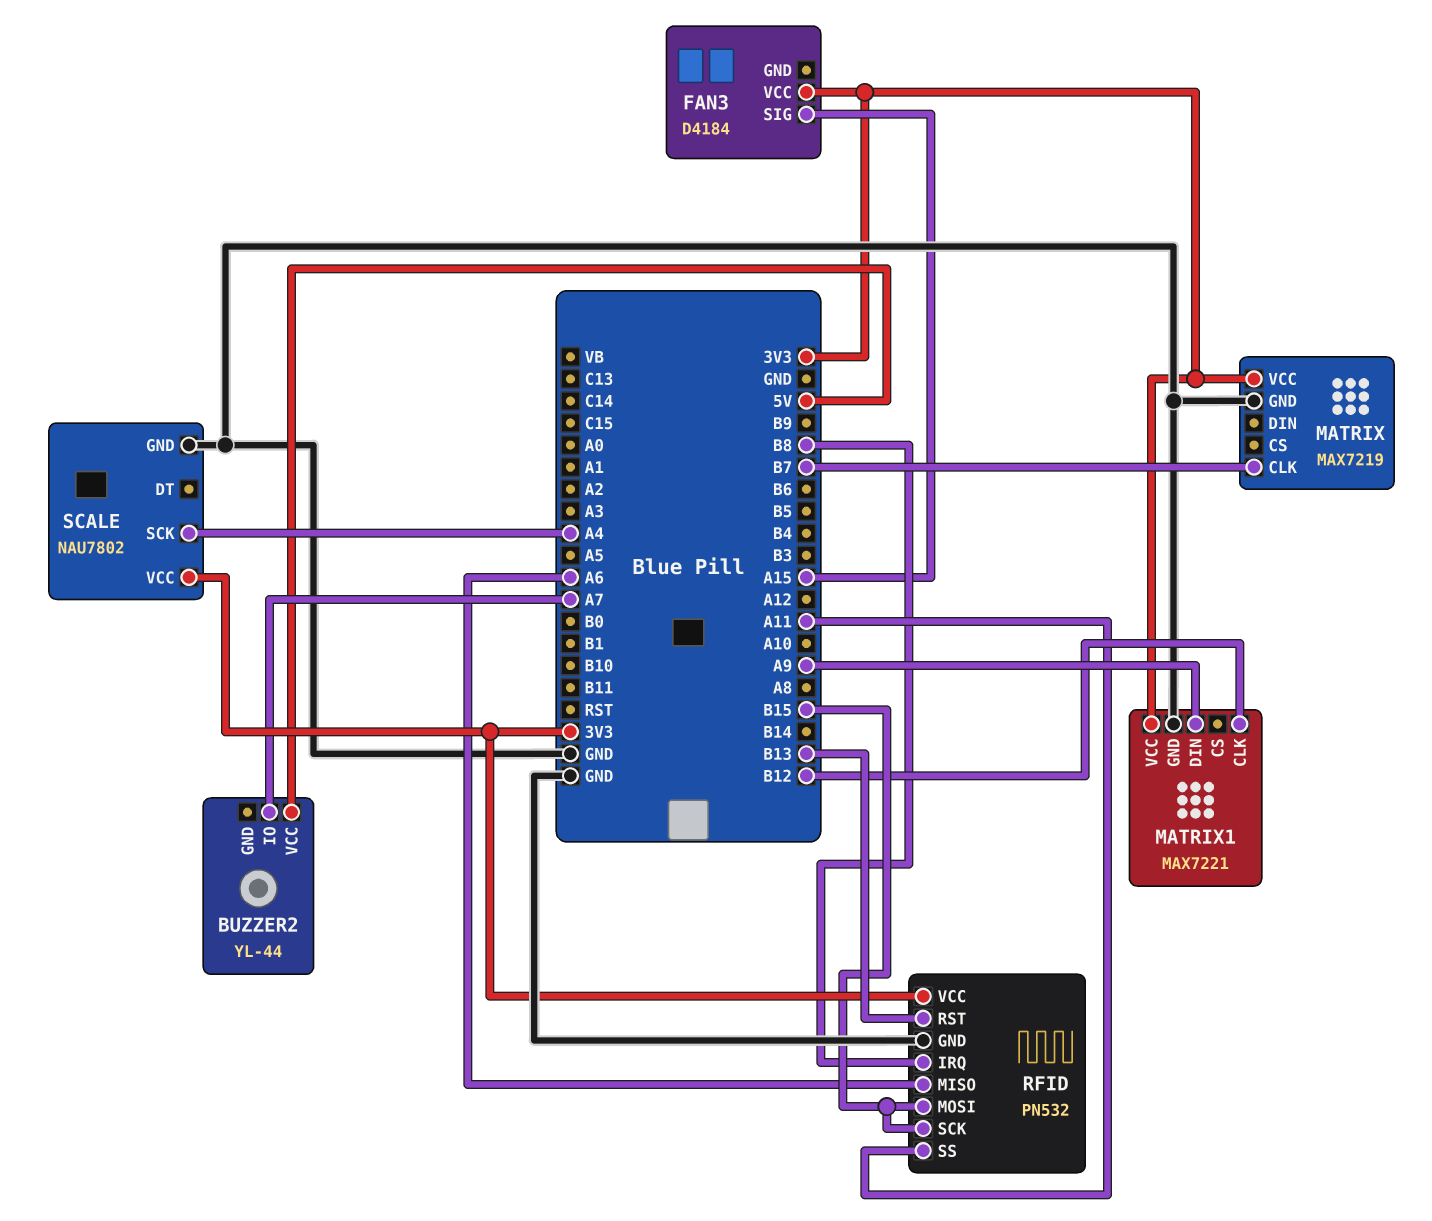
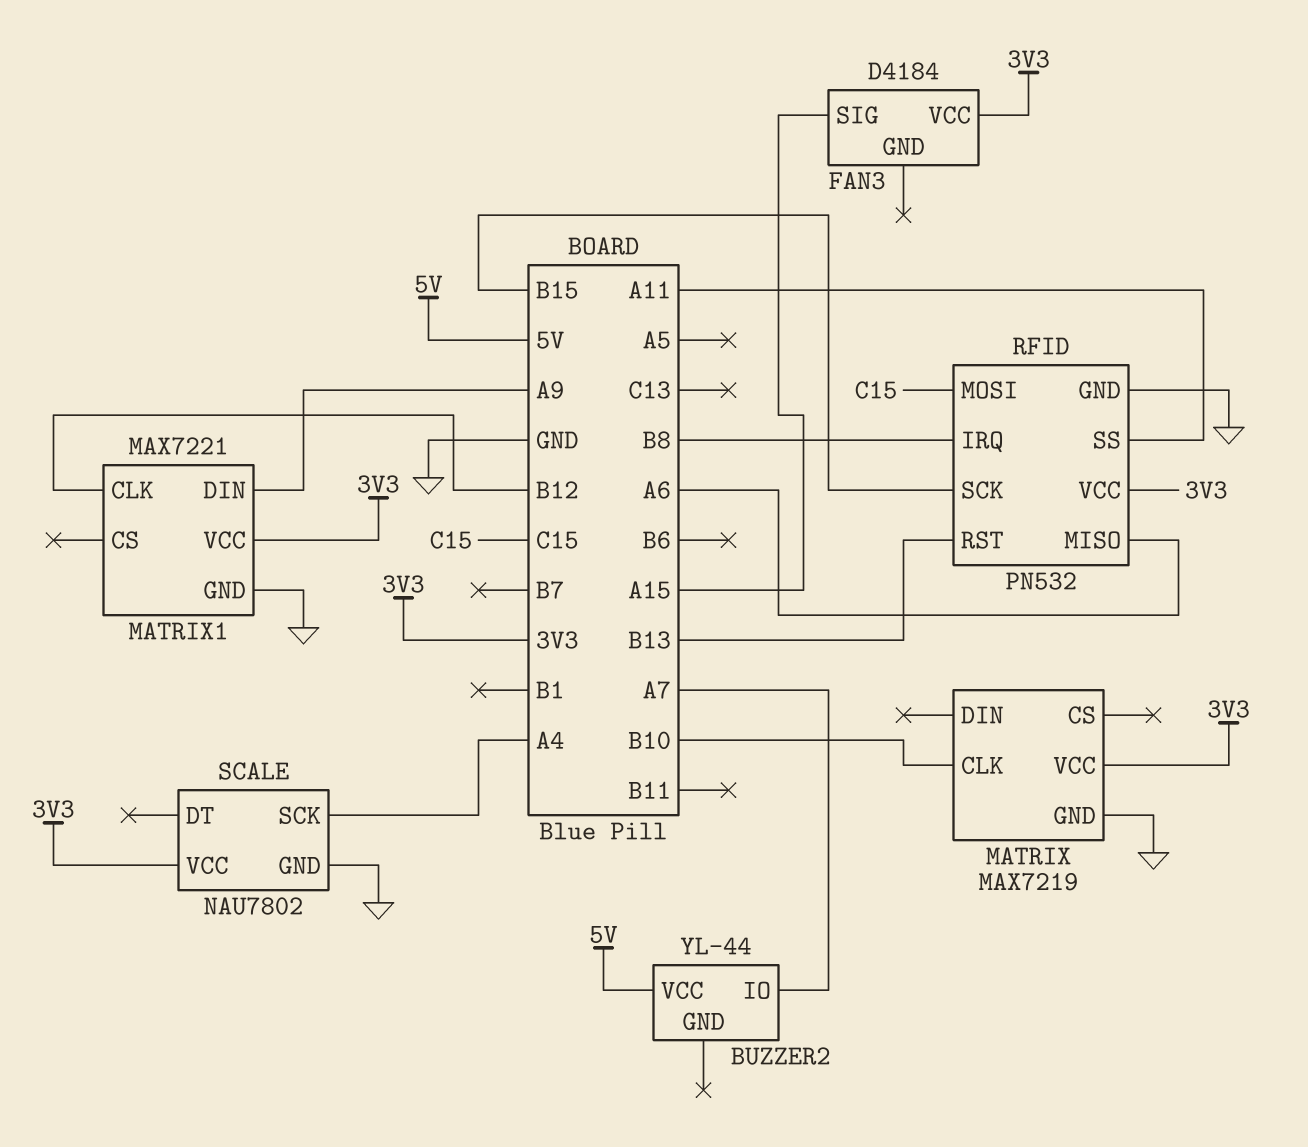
MATRIX pin CLK: B7 -> B10
RFID pin MOSI: B15 -> C15

